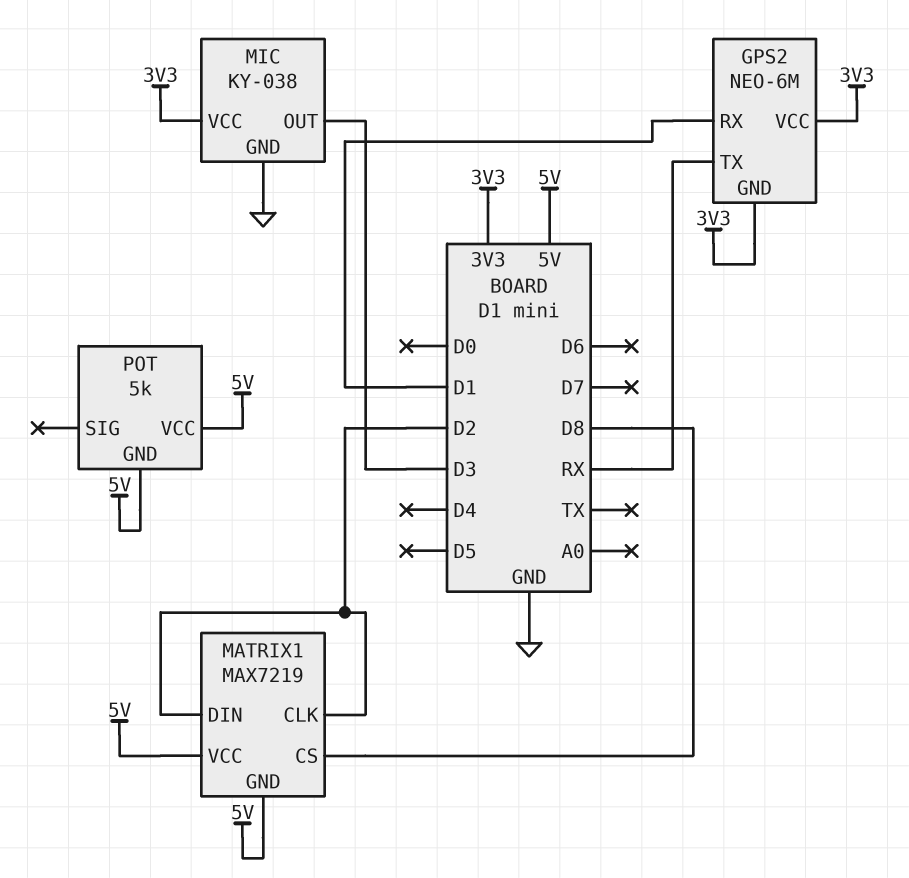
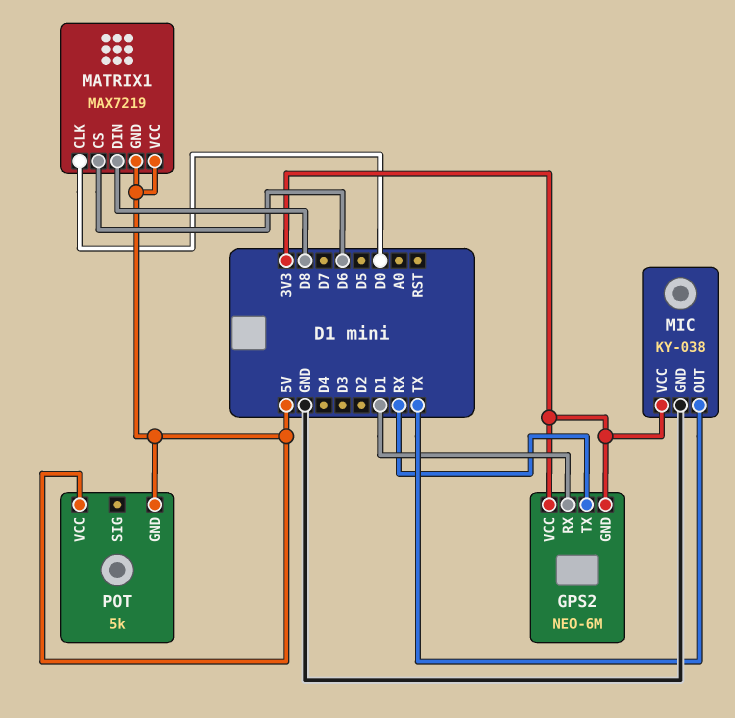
MATRIX1 pin CLK: D2 -> D0
MATRIX1 pin CS: D8 -> D6
MATRIX1 pin DIN: D2 -> D8
MIC pin OUT: D3 -> TX

